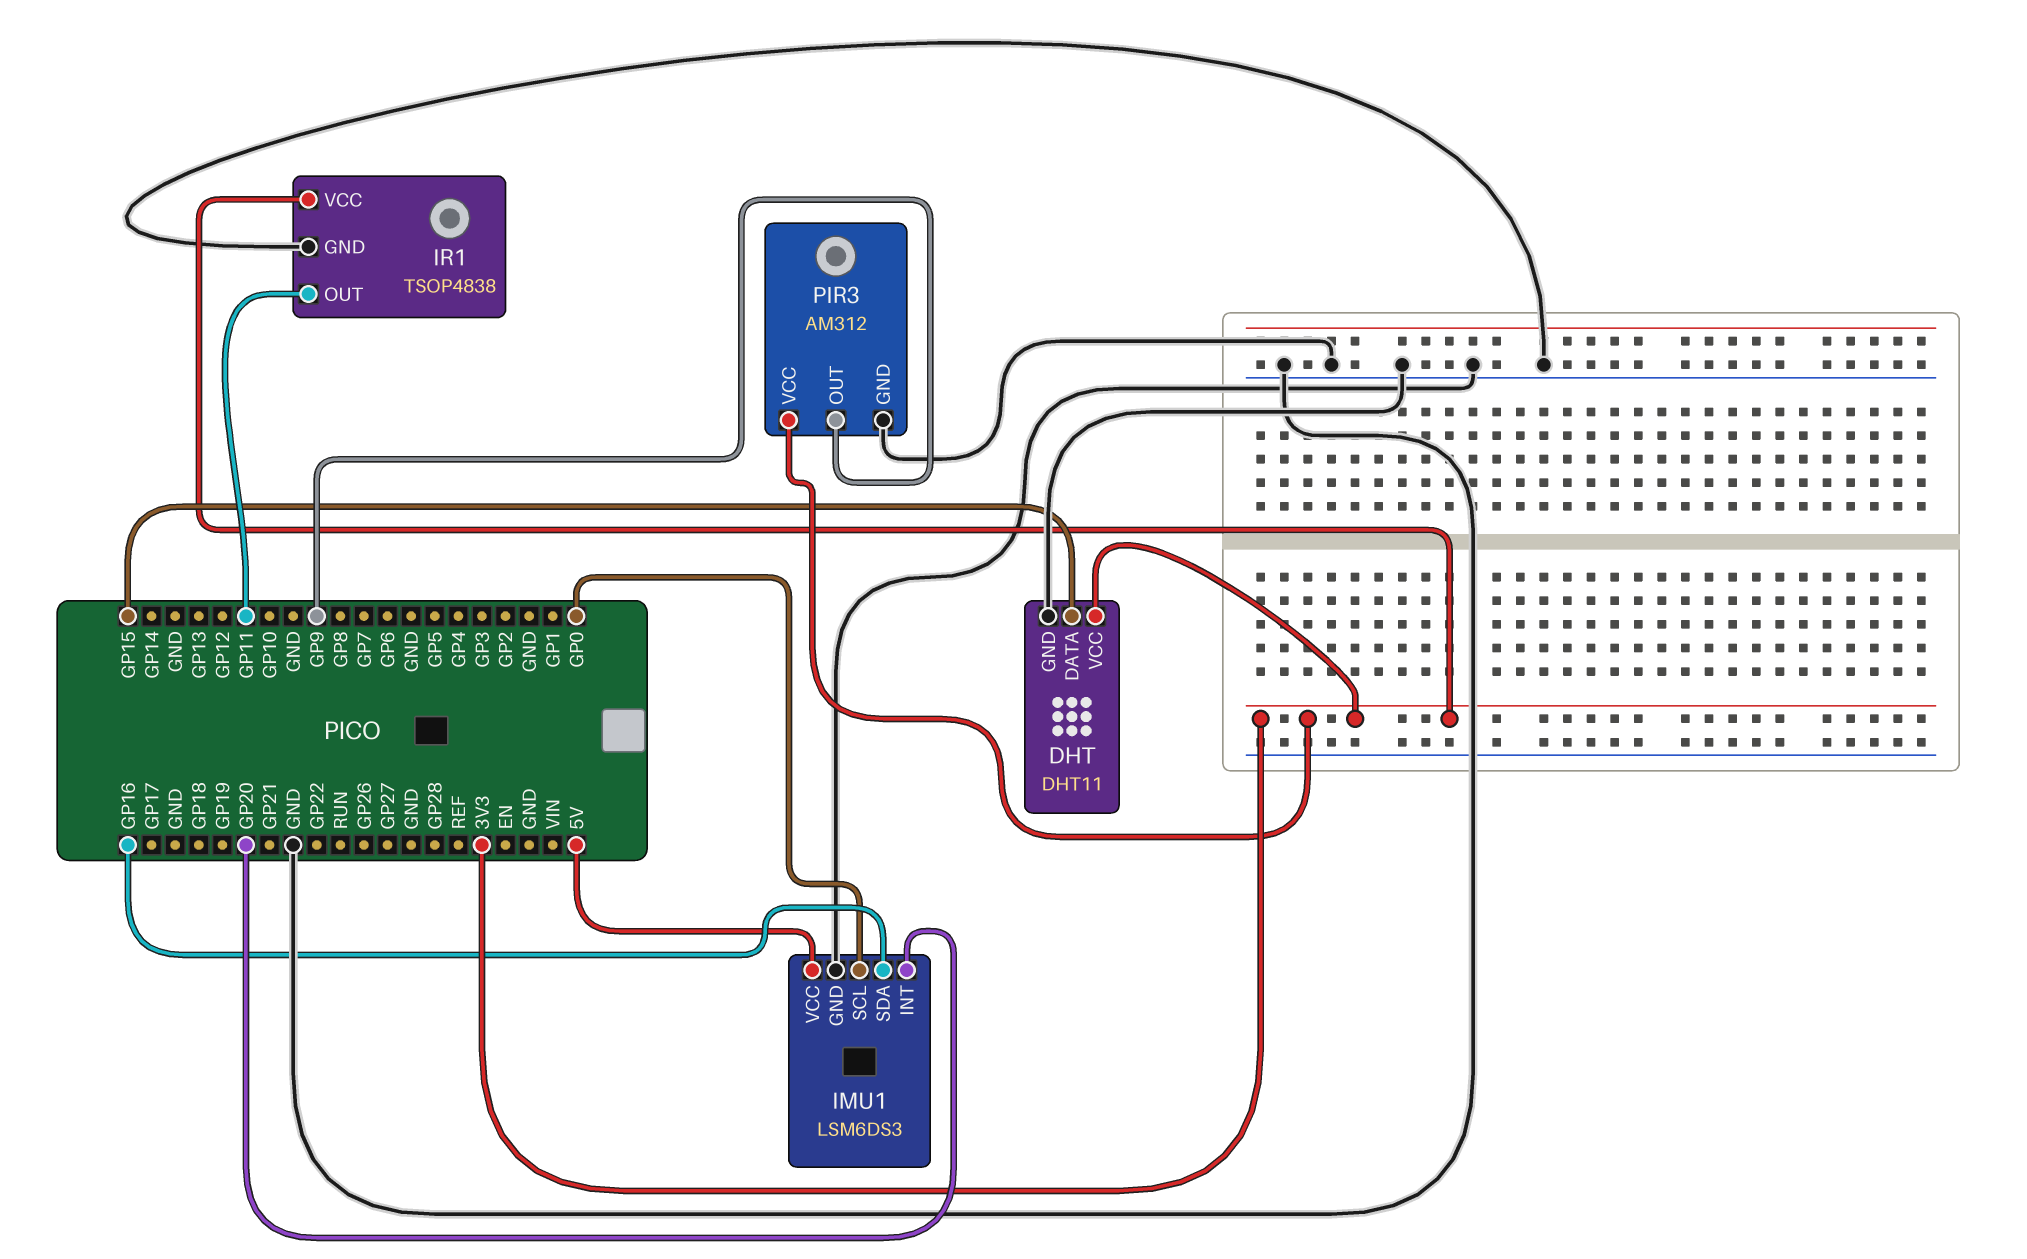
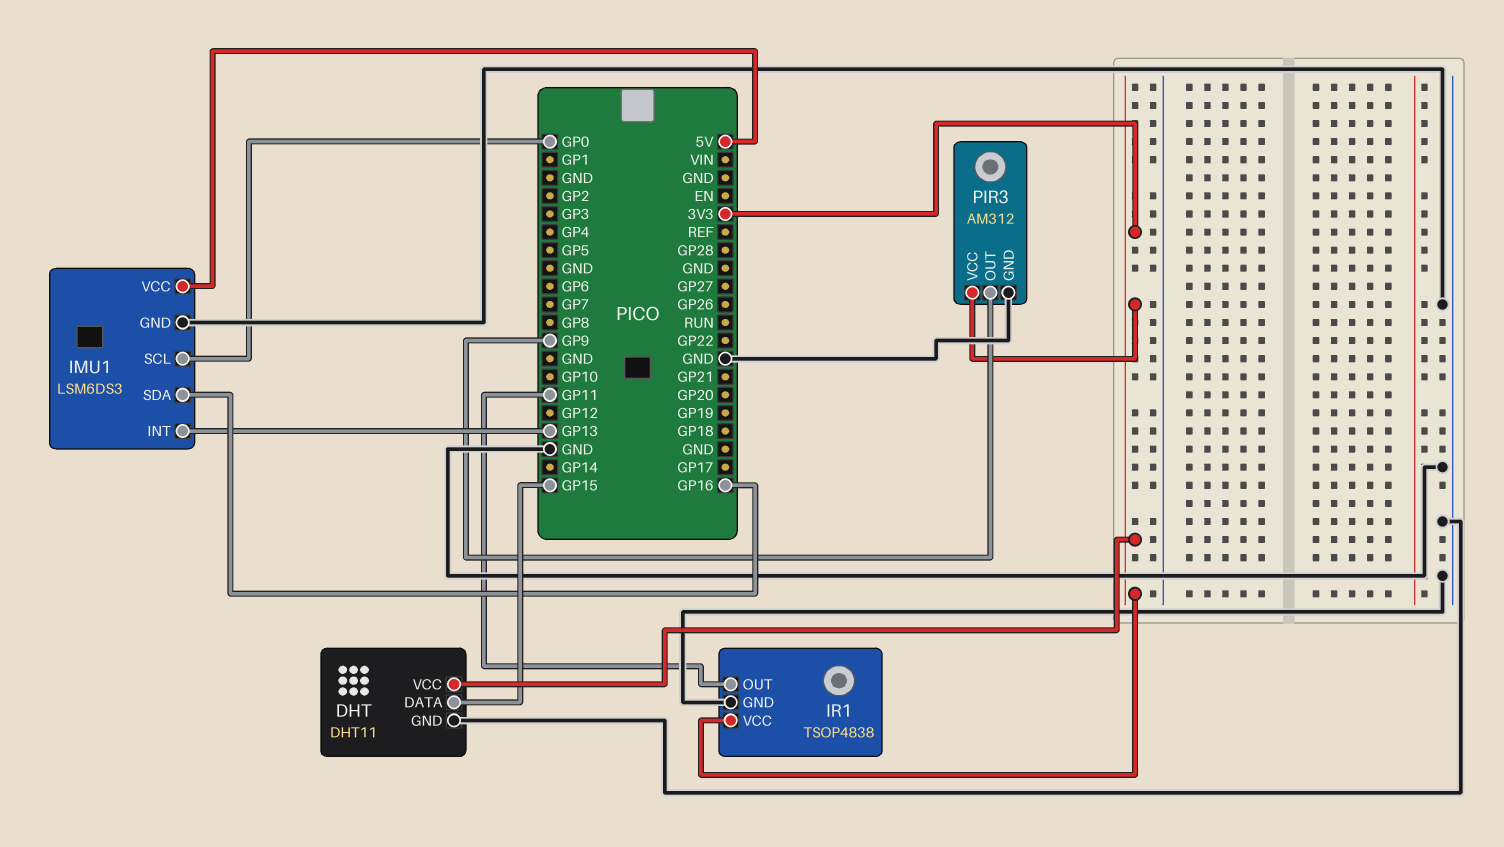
IMU1 pin INT: GP20 -> GP13

